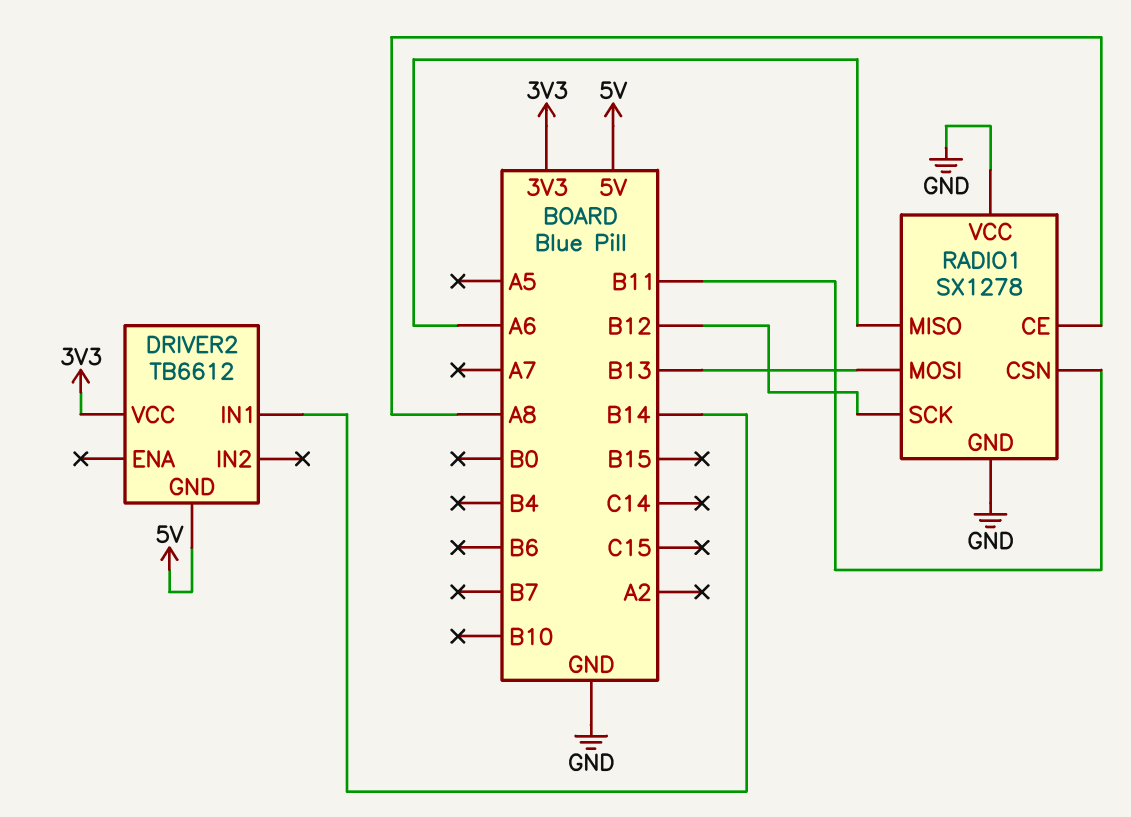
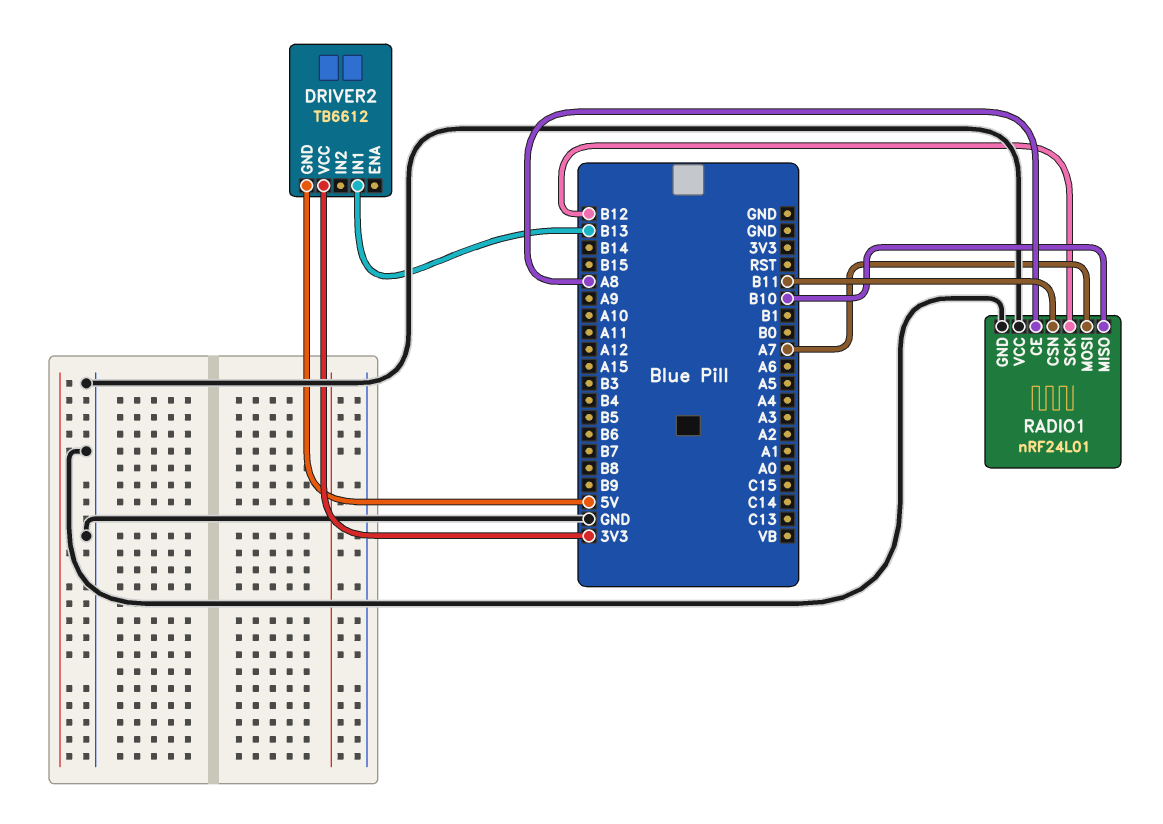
DRIVER2 pin IN1: B14 -> B13
RADIO1: SX1278 -> nRF24L01
RADIO1 pin MISO: A6 -> B10
RADIO1 pin MOSI: B13 -> A7

